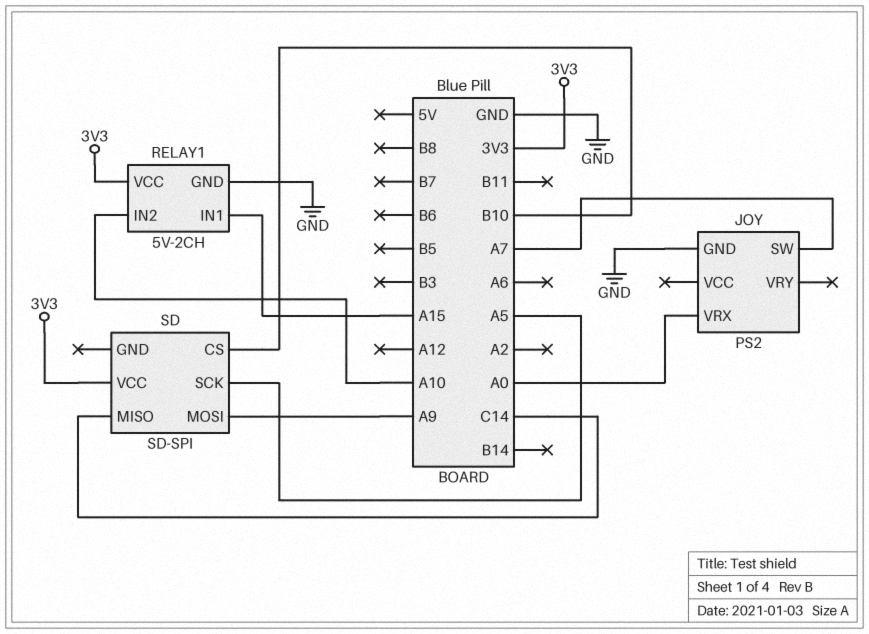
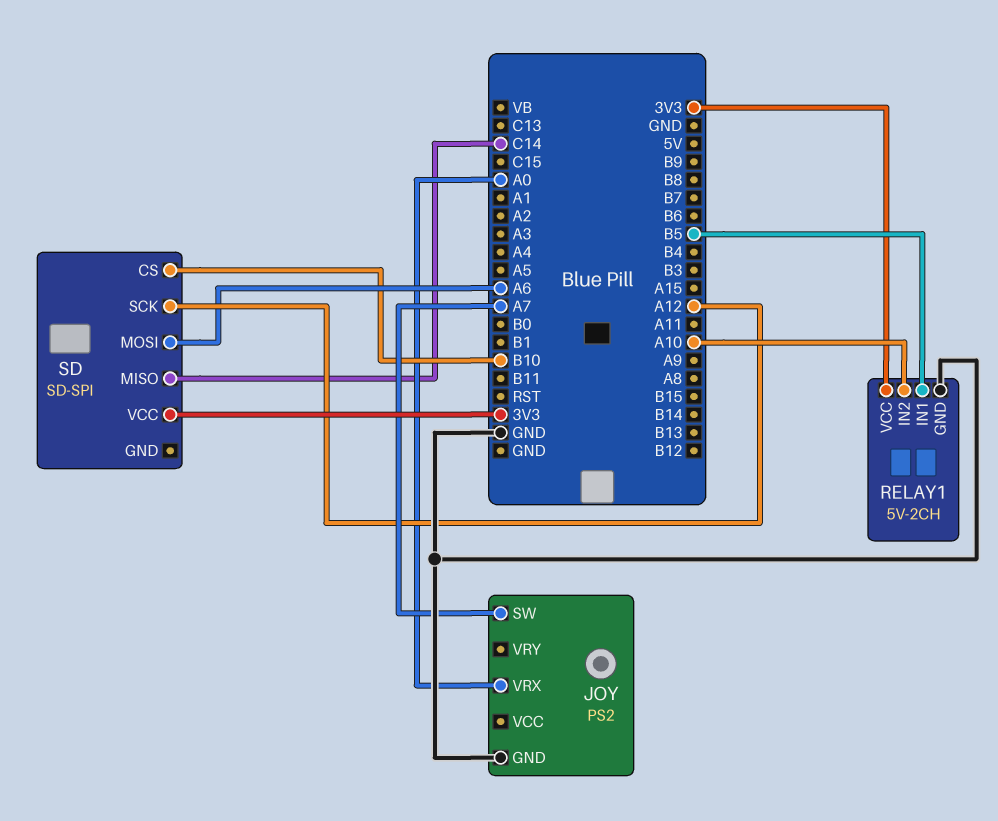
RELAY1 pin IN1: A15 -> B5
SD pin MOSI: A9 -> A6
SD pin SCK: A5 -> A12

